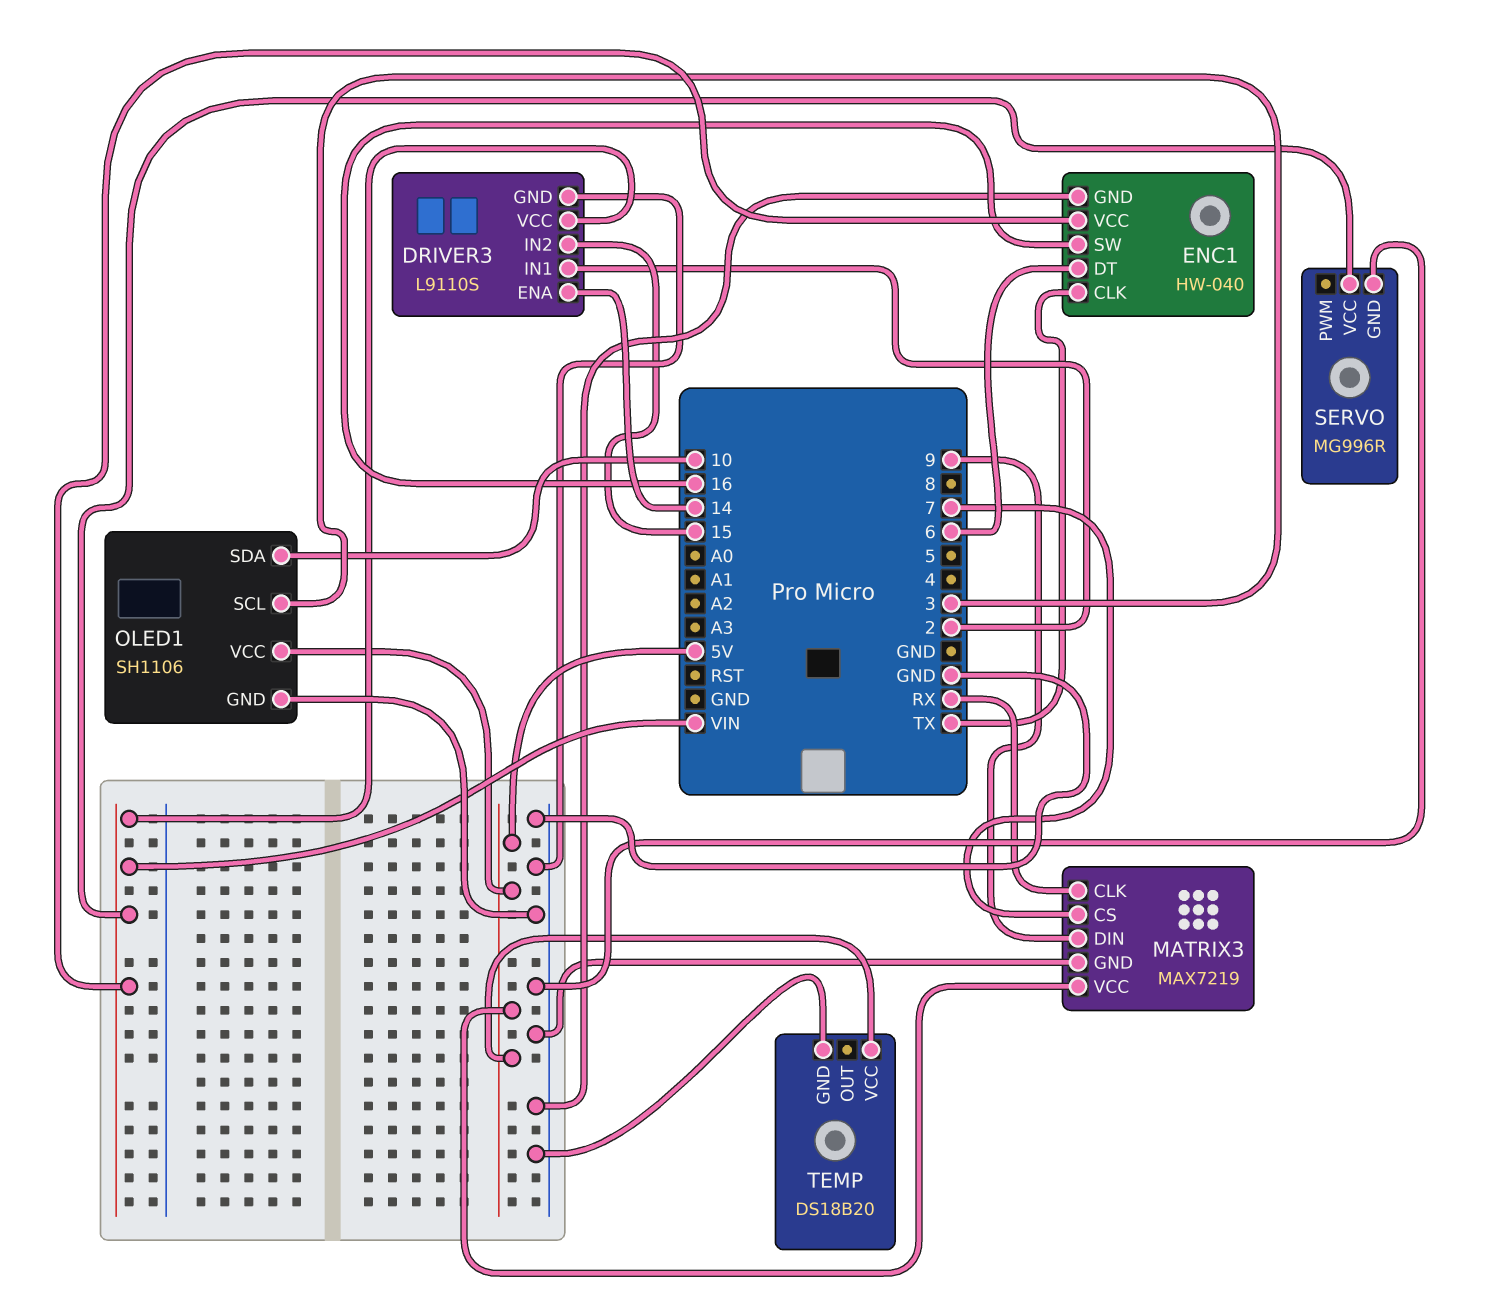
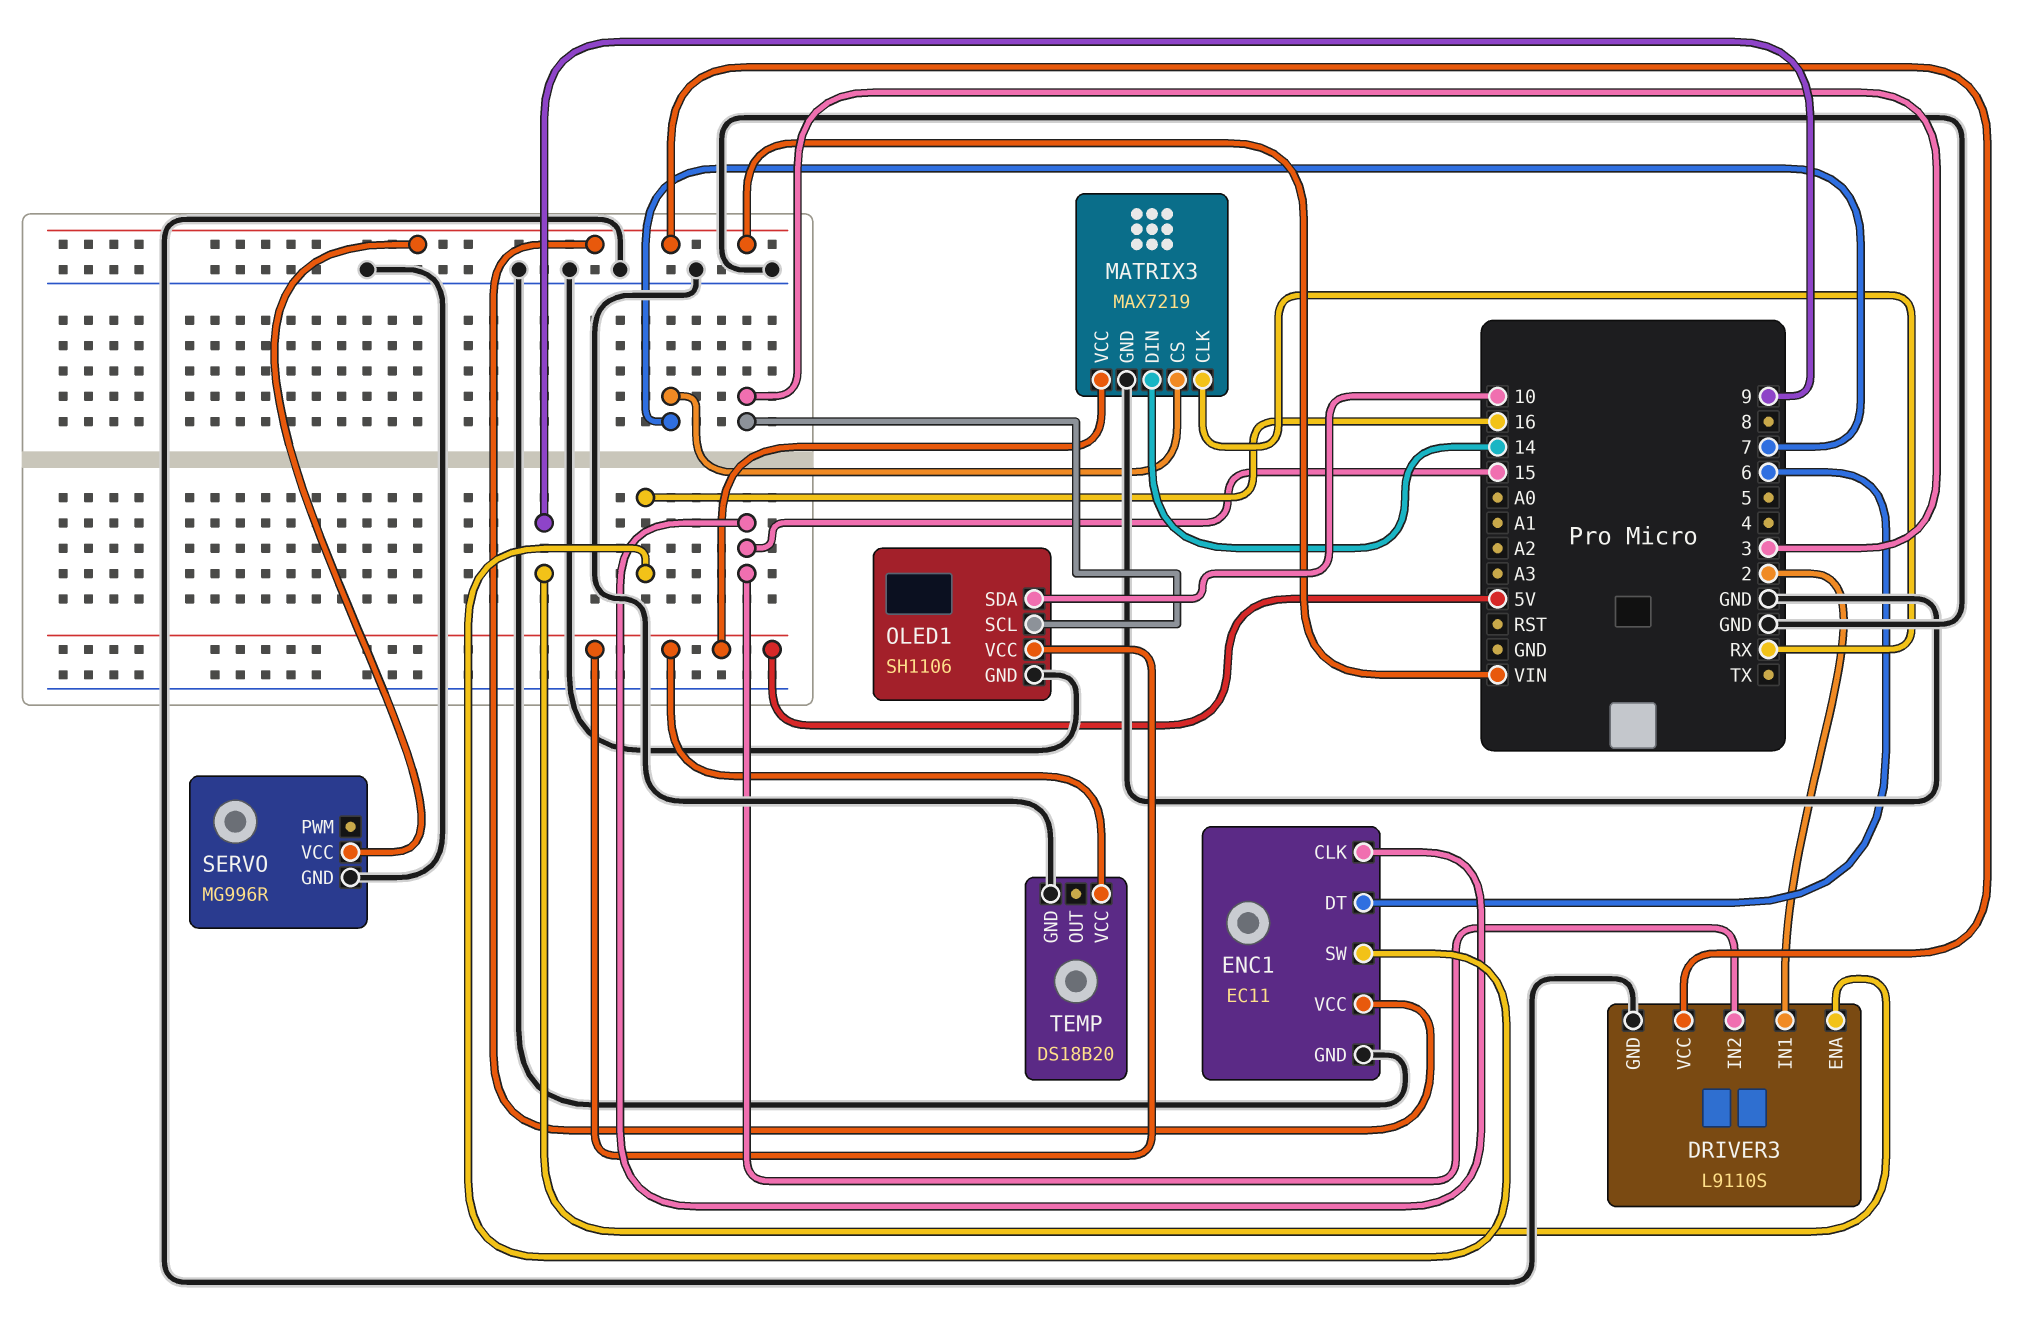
DRIVER3 pin ENA: 14 -> 9
ENC1: HW-040 -> EC11
ENC1 pin CLK: TX -> 15
MATRIX3 pin DIN: 9 -> 14

